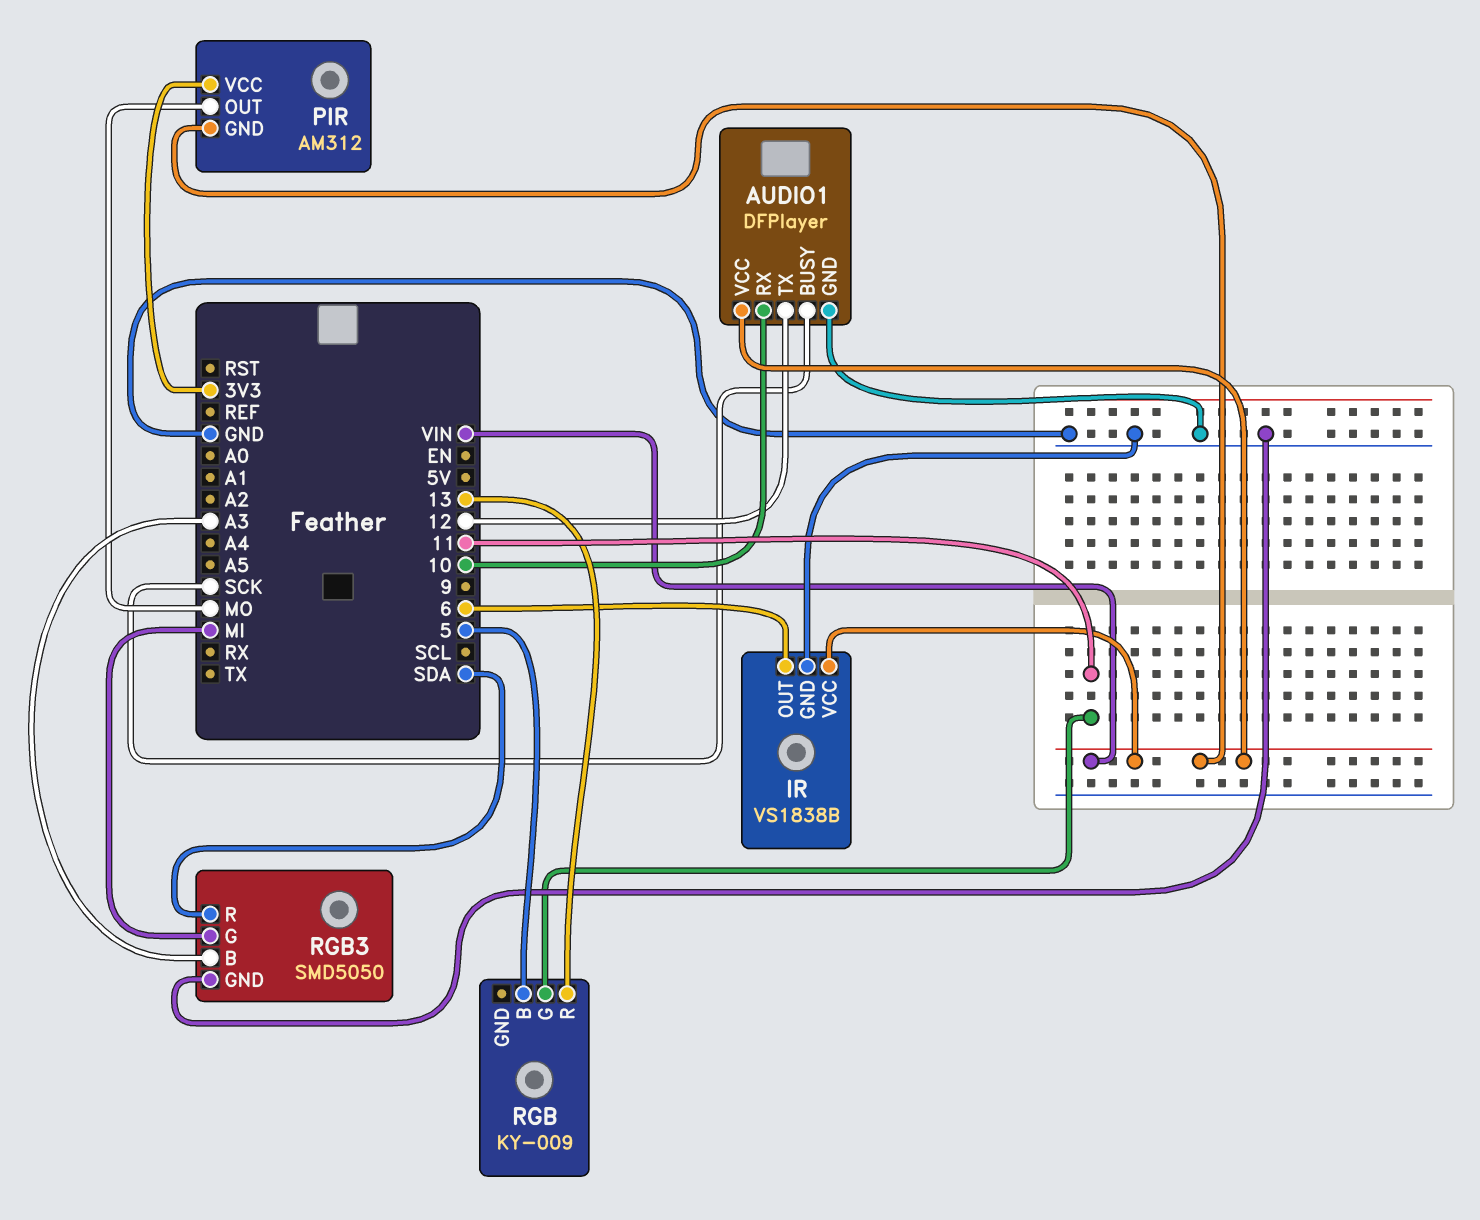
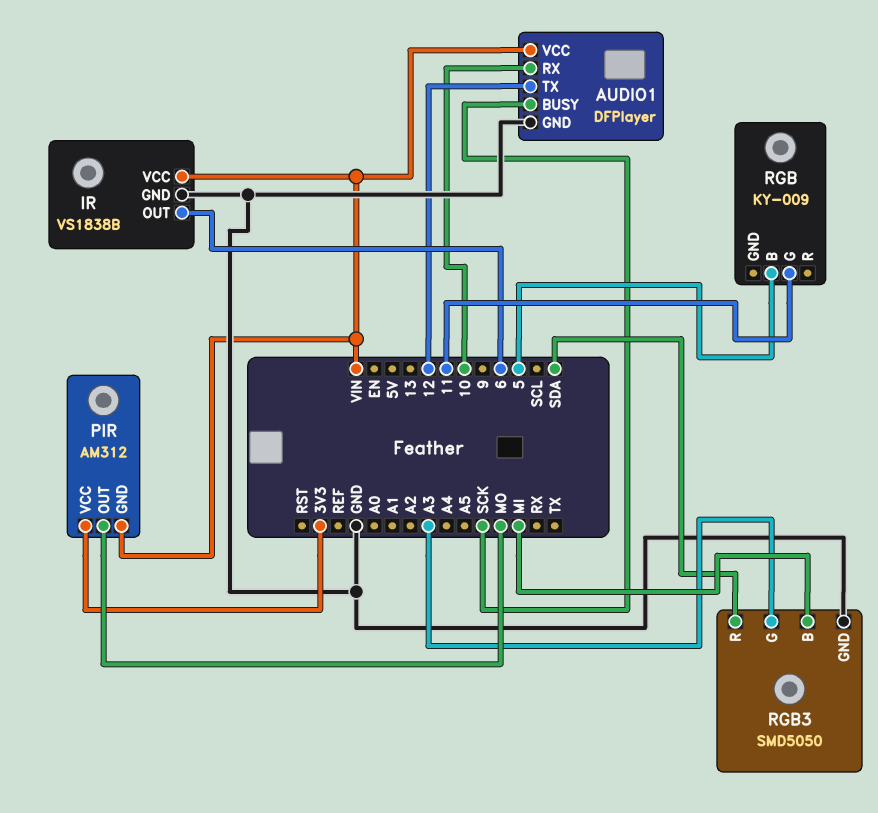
RGB pin R: 13 -> none
RGB3 pin B: A3 -> MI
RGB3 pin G: MI -> A3

